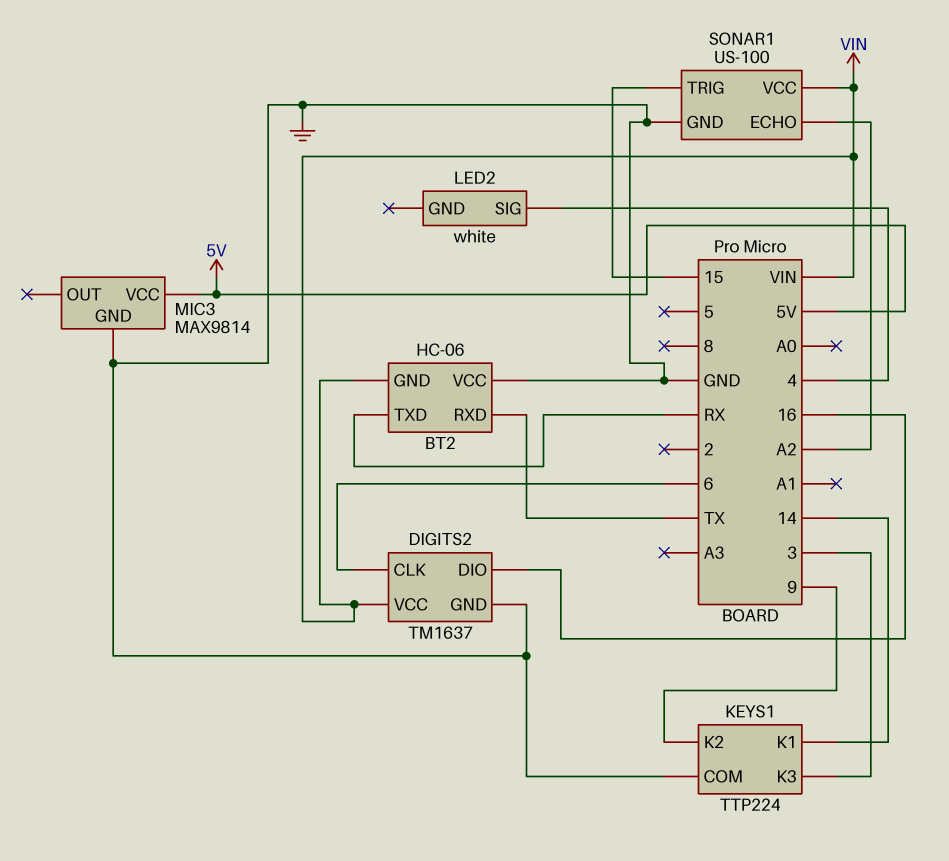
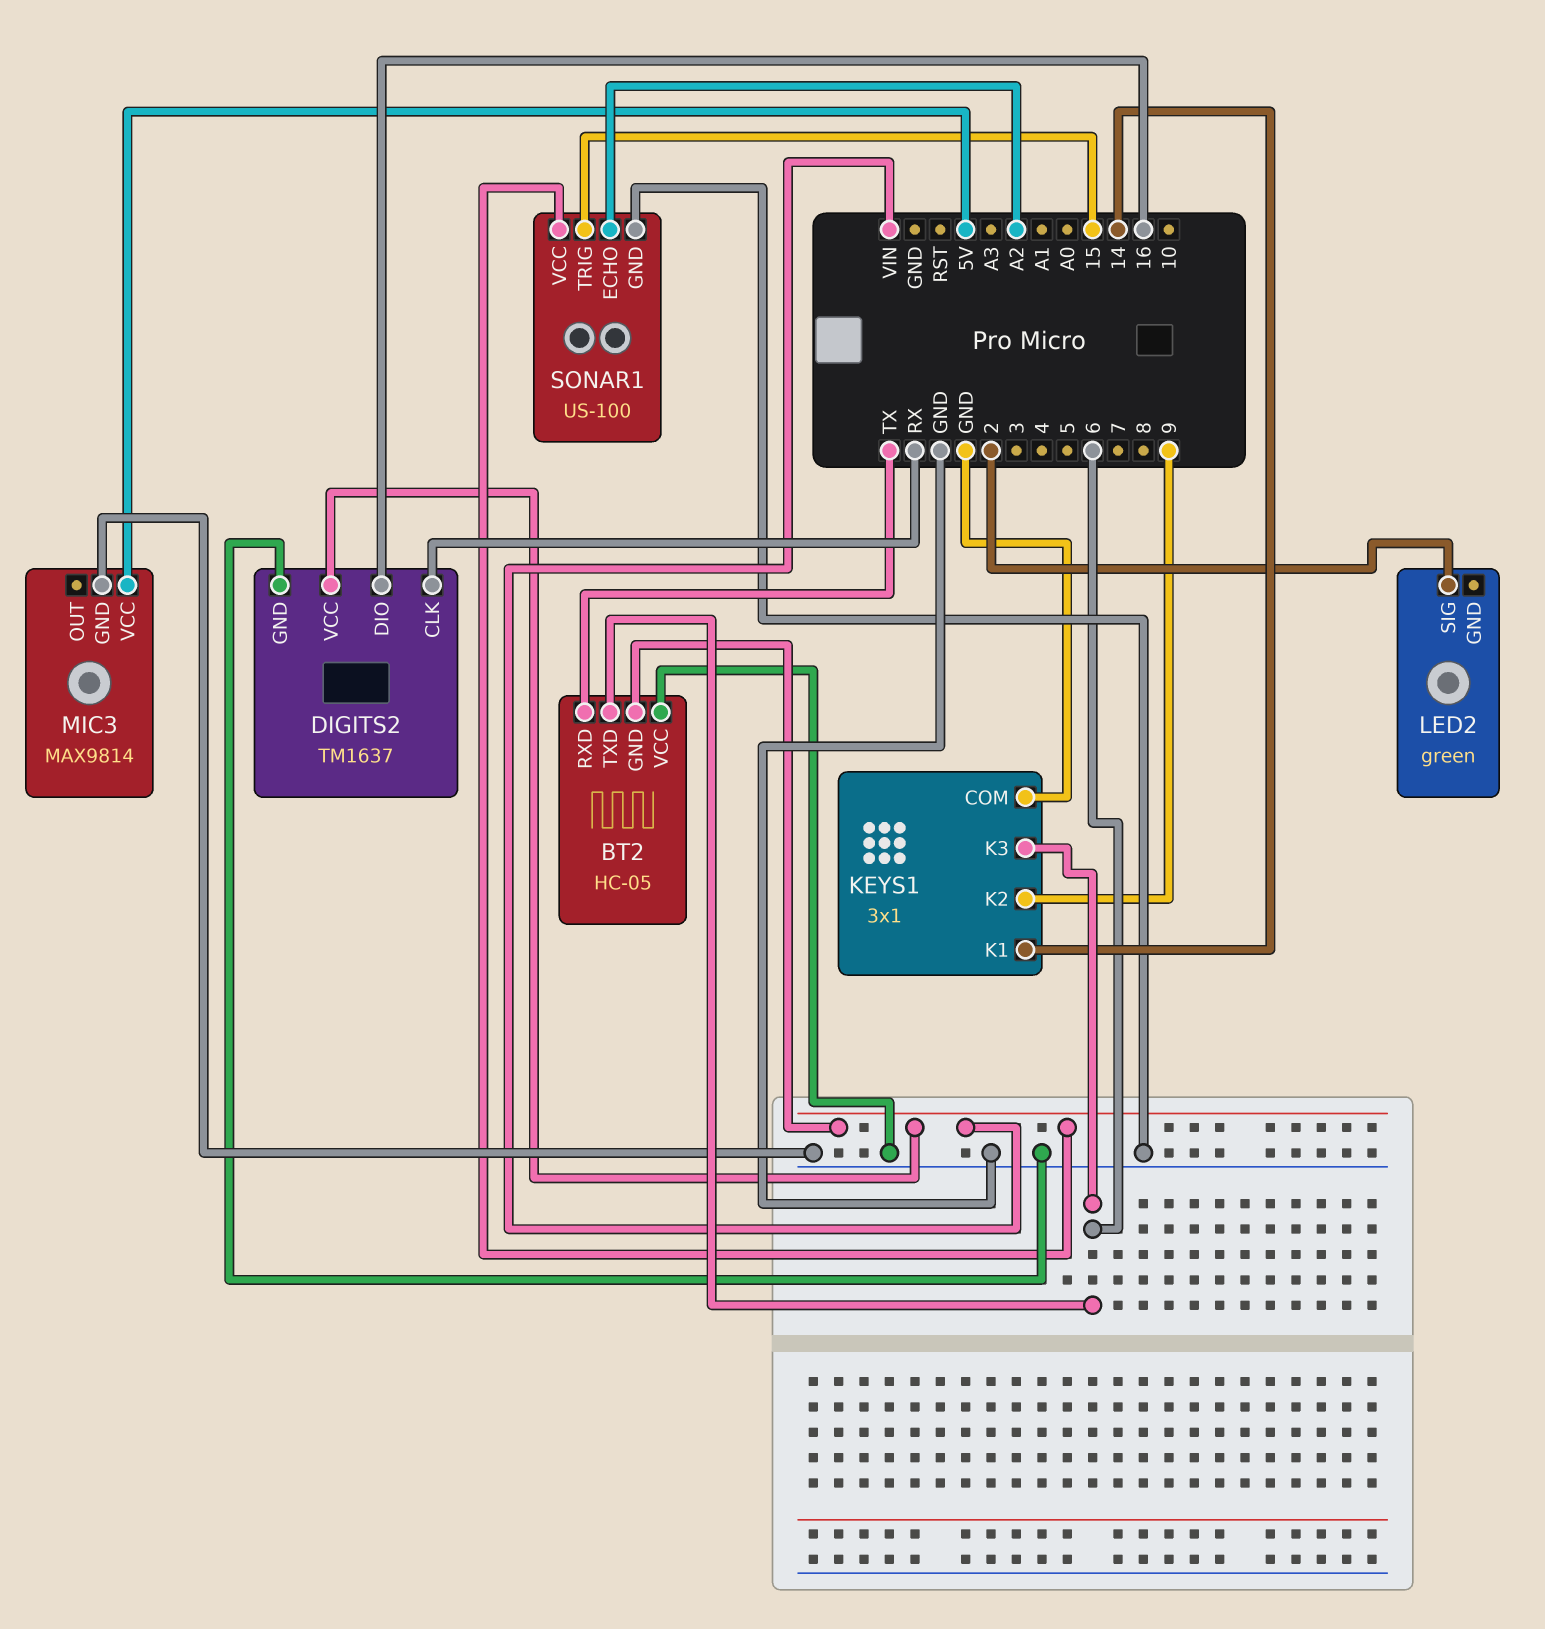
BT2: HC-06 -> HC-05
BT2 pin TXD: RX -> 6
DIGITS2 pin CLK: 6 -> RX
KEYS1: TTP224 -> 3x1
KEYS1 pin K3: 3 -> 6
LED2: white -> green
LED2 pin SIG: 4 -> 2

